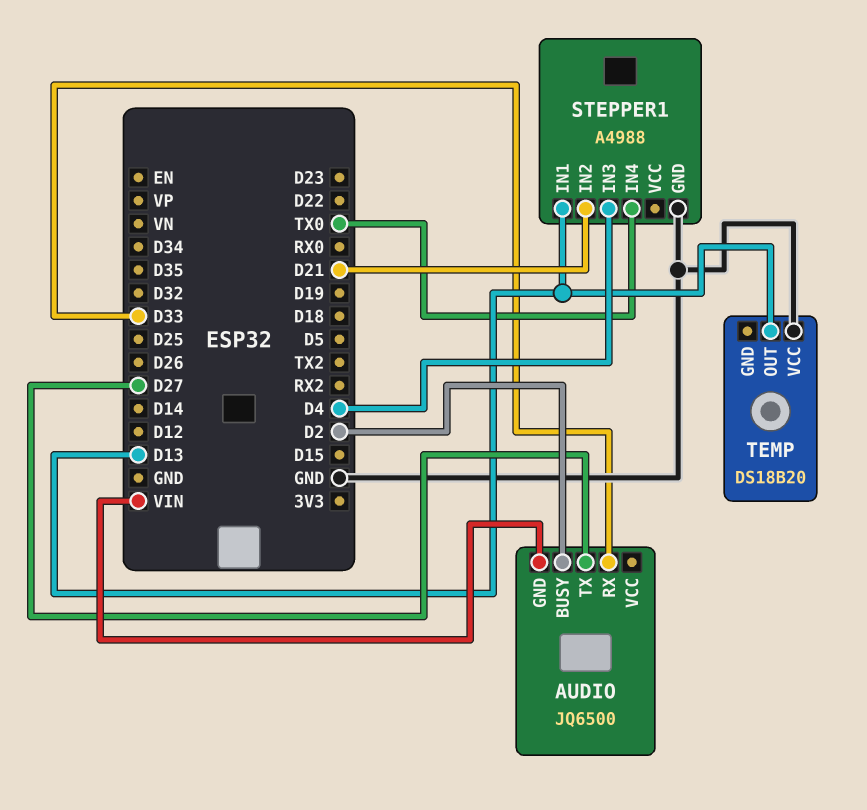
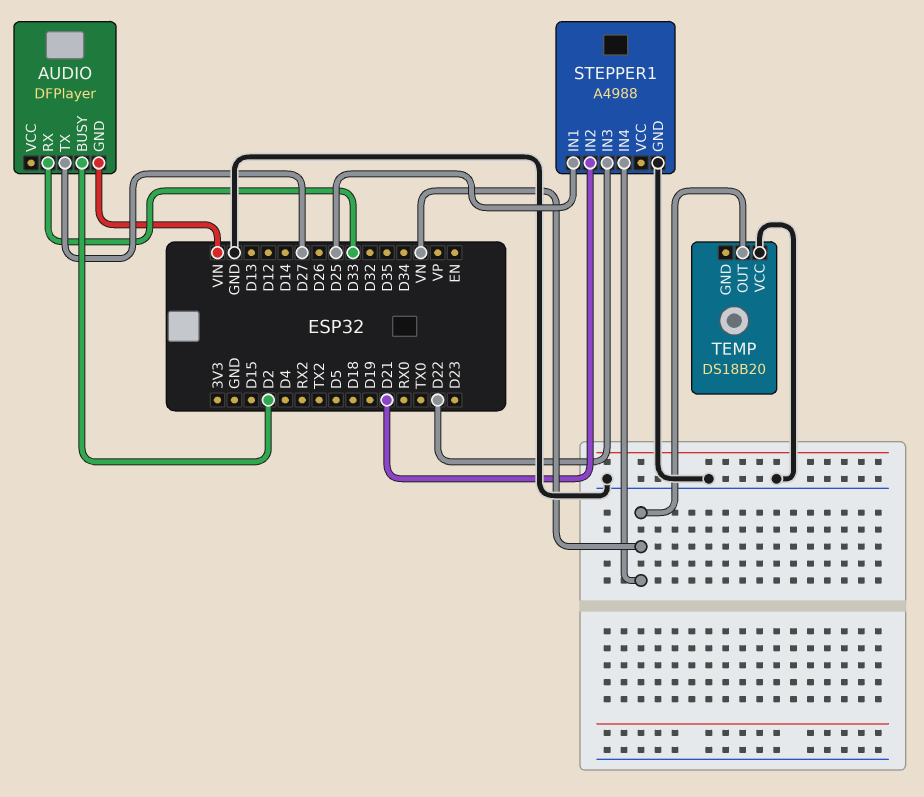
AUDIO: JQ6500 -> DFPlayer
STEPPER1 pin IN1: D13 -> D25
STEPPER1 pin IN3: D4 -> D22
STEPPER1 pin IN4: TX0 -> VN
TEMP pin OUT: D13 -> VN

